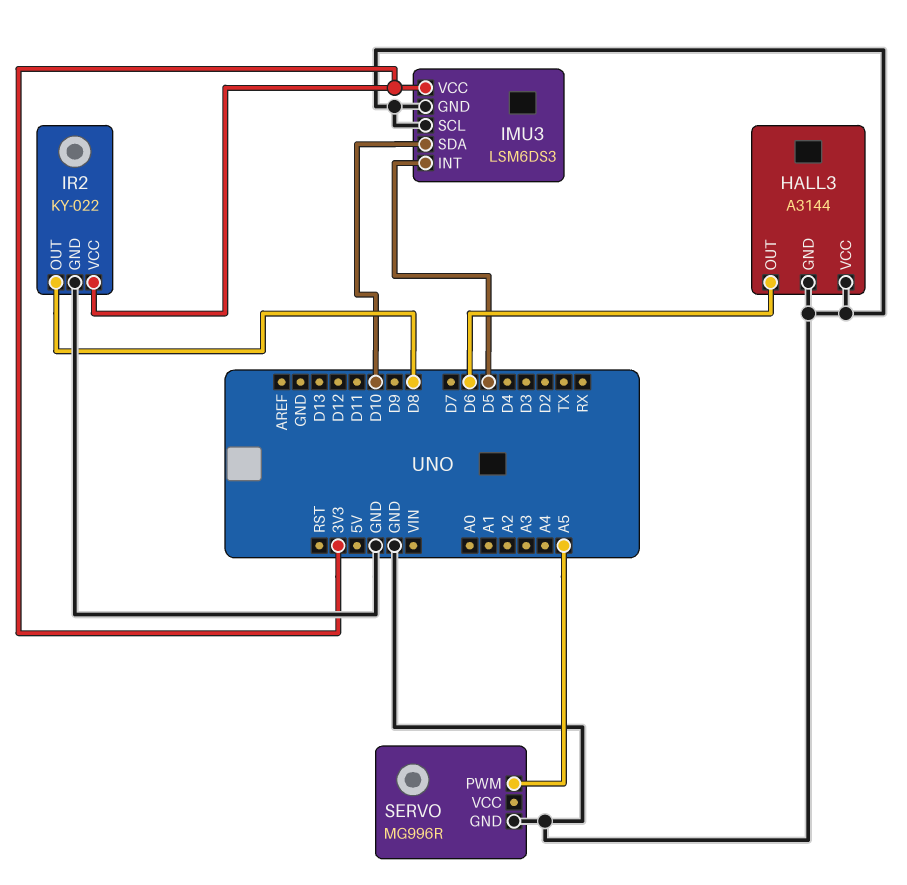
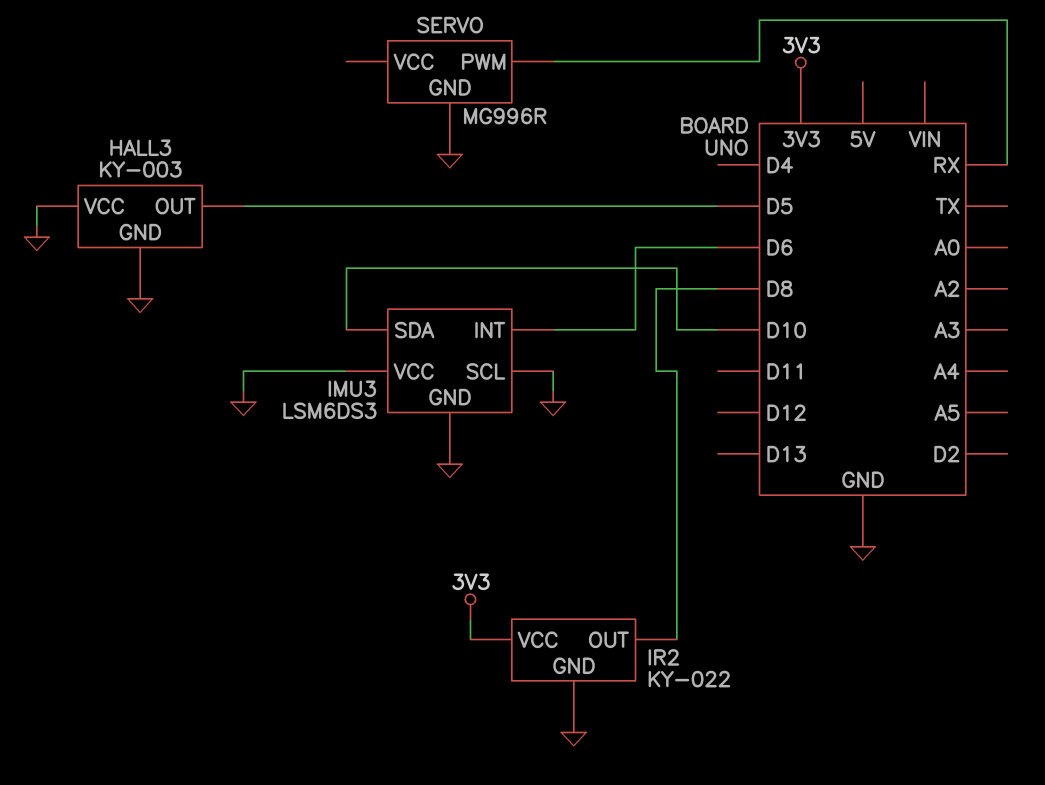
HALL3: A3144 -> KY-003
HALL3 pin OUT: D6 -> D5
IMU3 pin INT: D5 -> D6
IMU3 pin VCC: 3V3 -> GND
SERVO pin PWM: A5 -> RX

